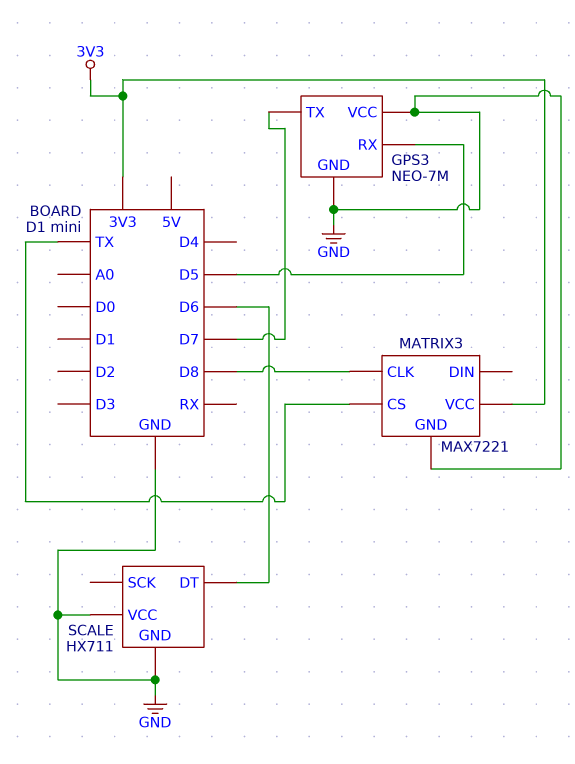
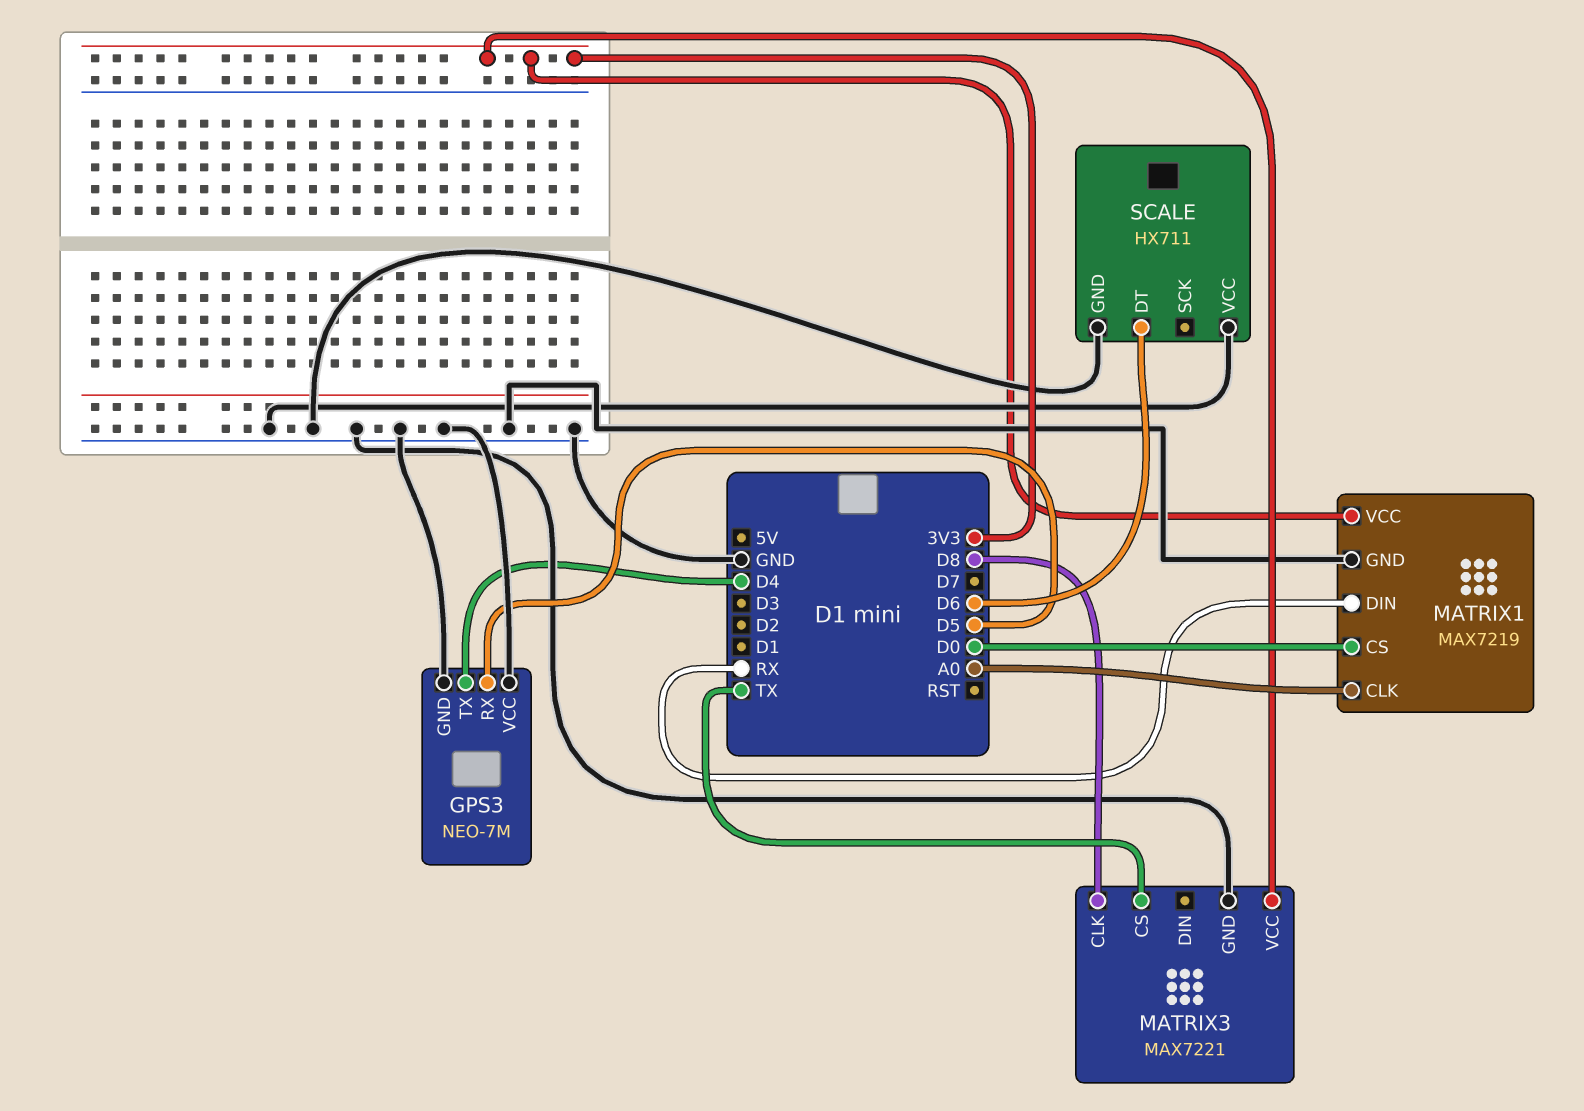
GPS3 pin TX: D7 -> D4
MATRIX1: none -> MAX7219
MATRIX1 pin CLK: none -> A0
MATRIX1 pin CS: none -> D0
MATRIX1 pin DIN: none -> RX
MATRIX1 pin GND: none -> GND
MATRIX1 pin VCC: none -> 3V3

